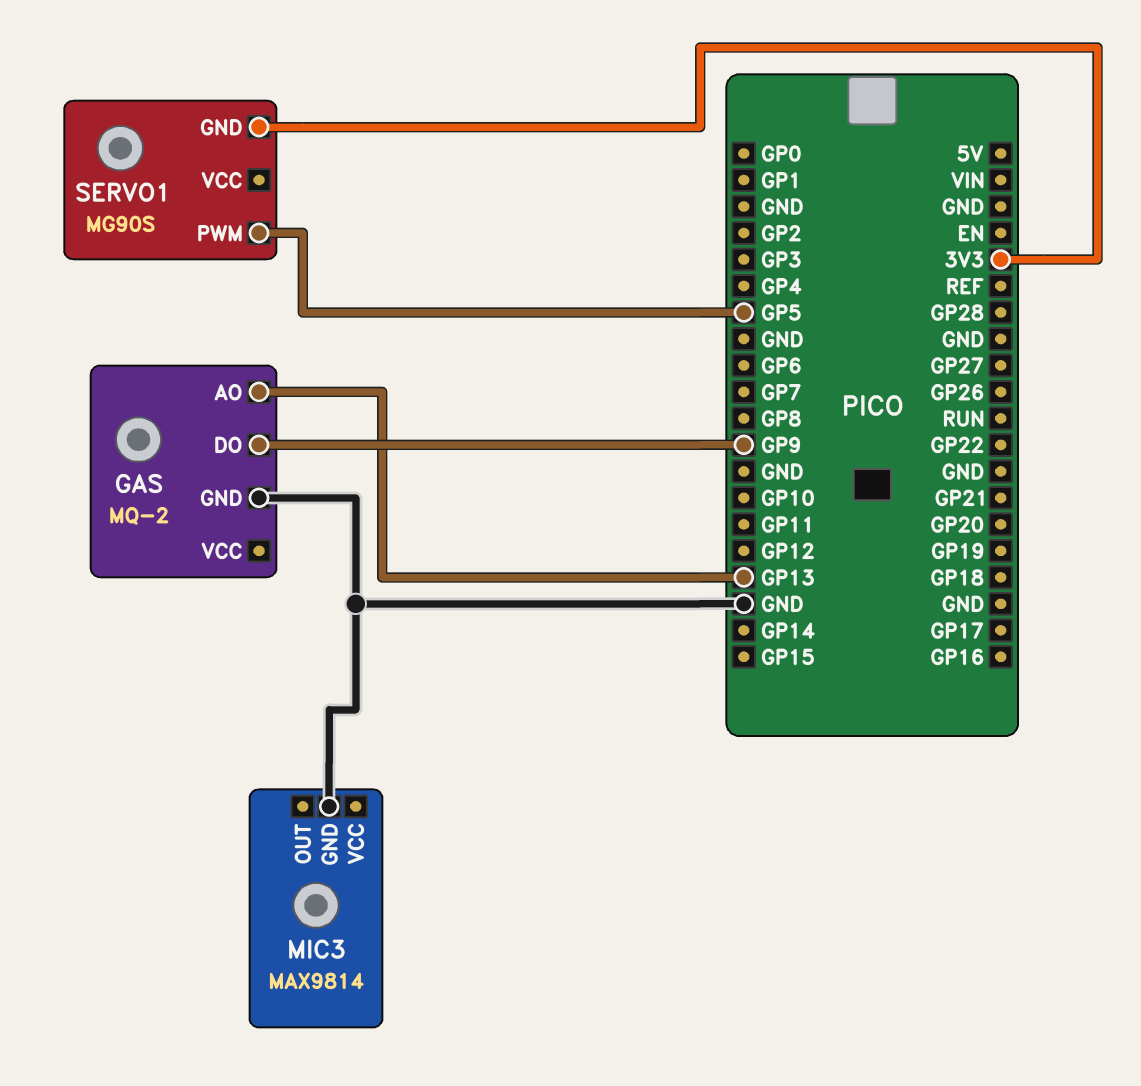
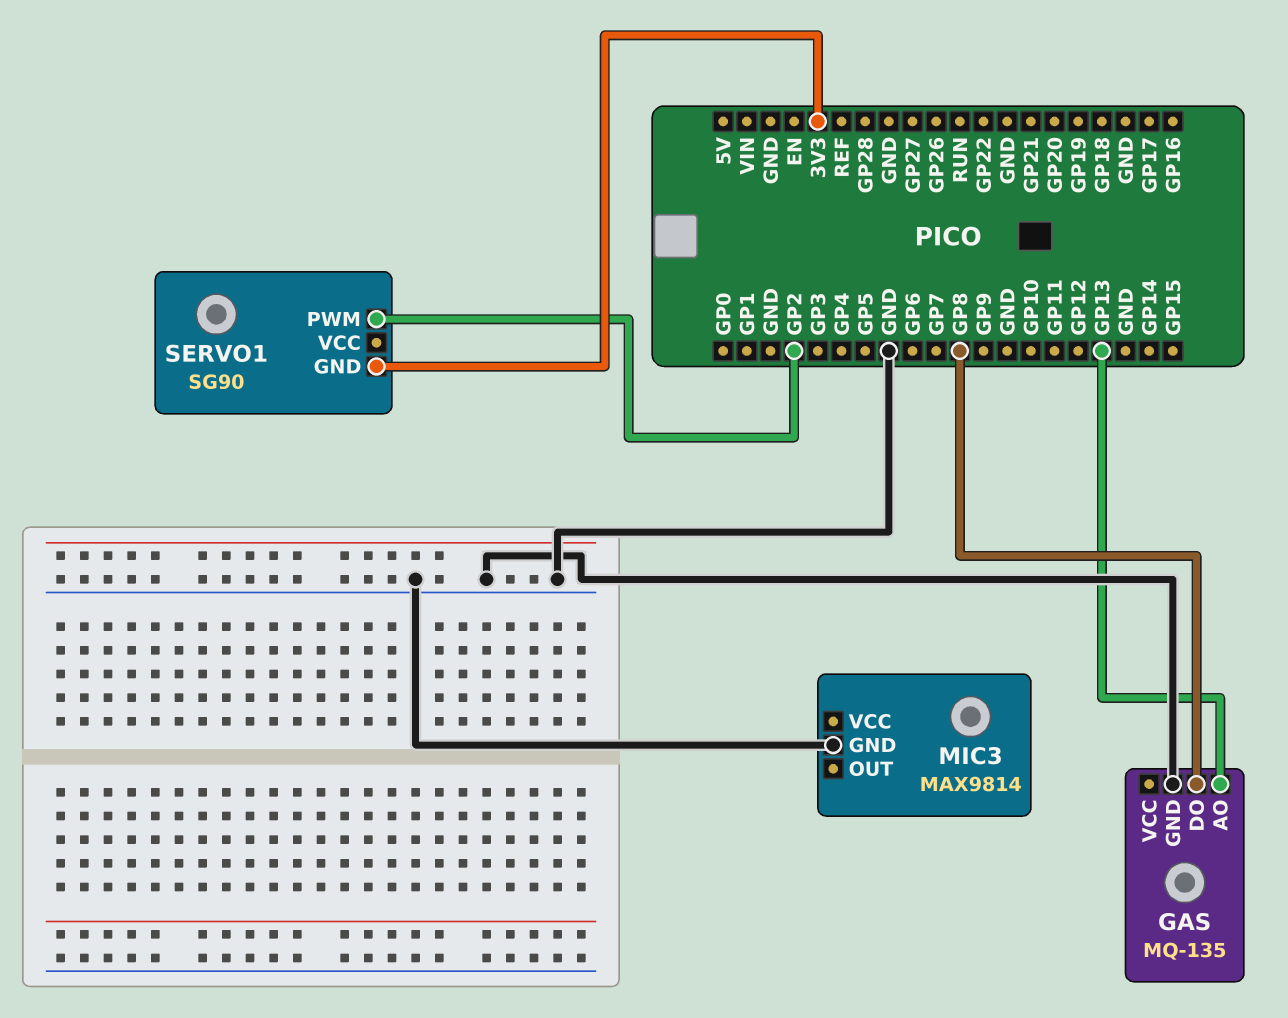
GAS: MQ-2 -> MQ-135
GAS pin DO: GP9 -> GP8
SERVO1: MG90S -> SG90
SERVO1 pin PWM: GP5 -> GP2

